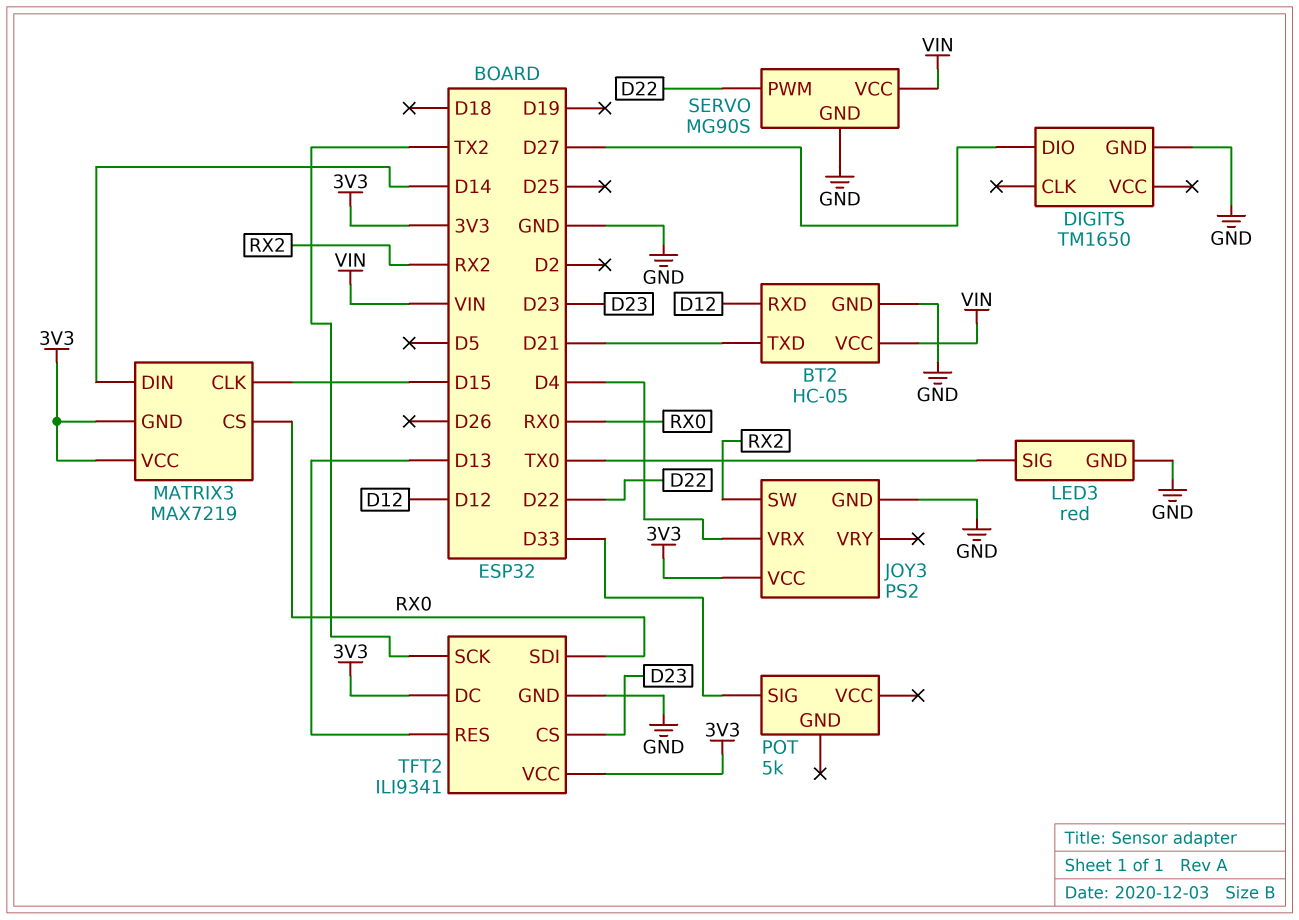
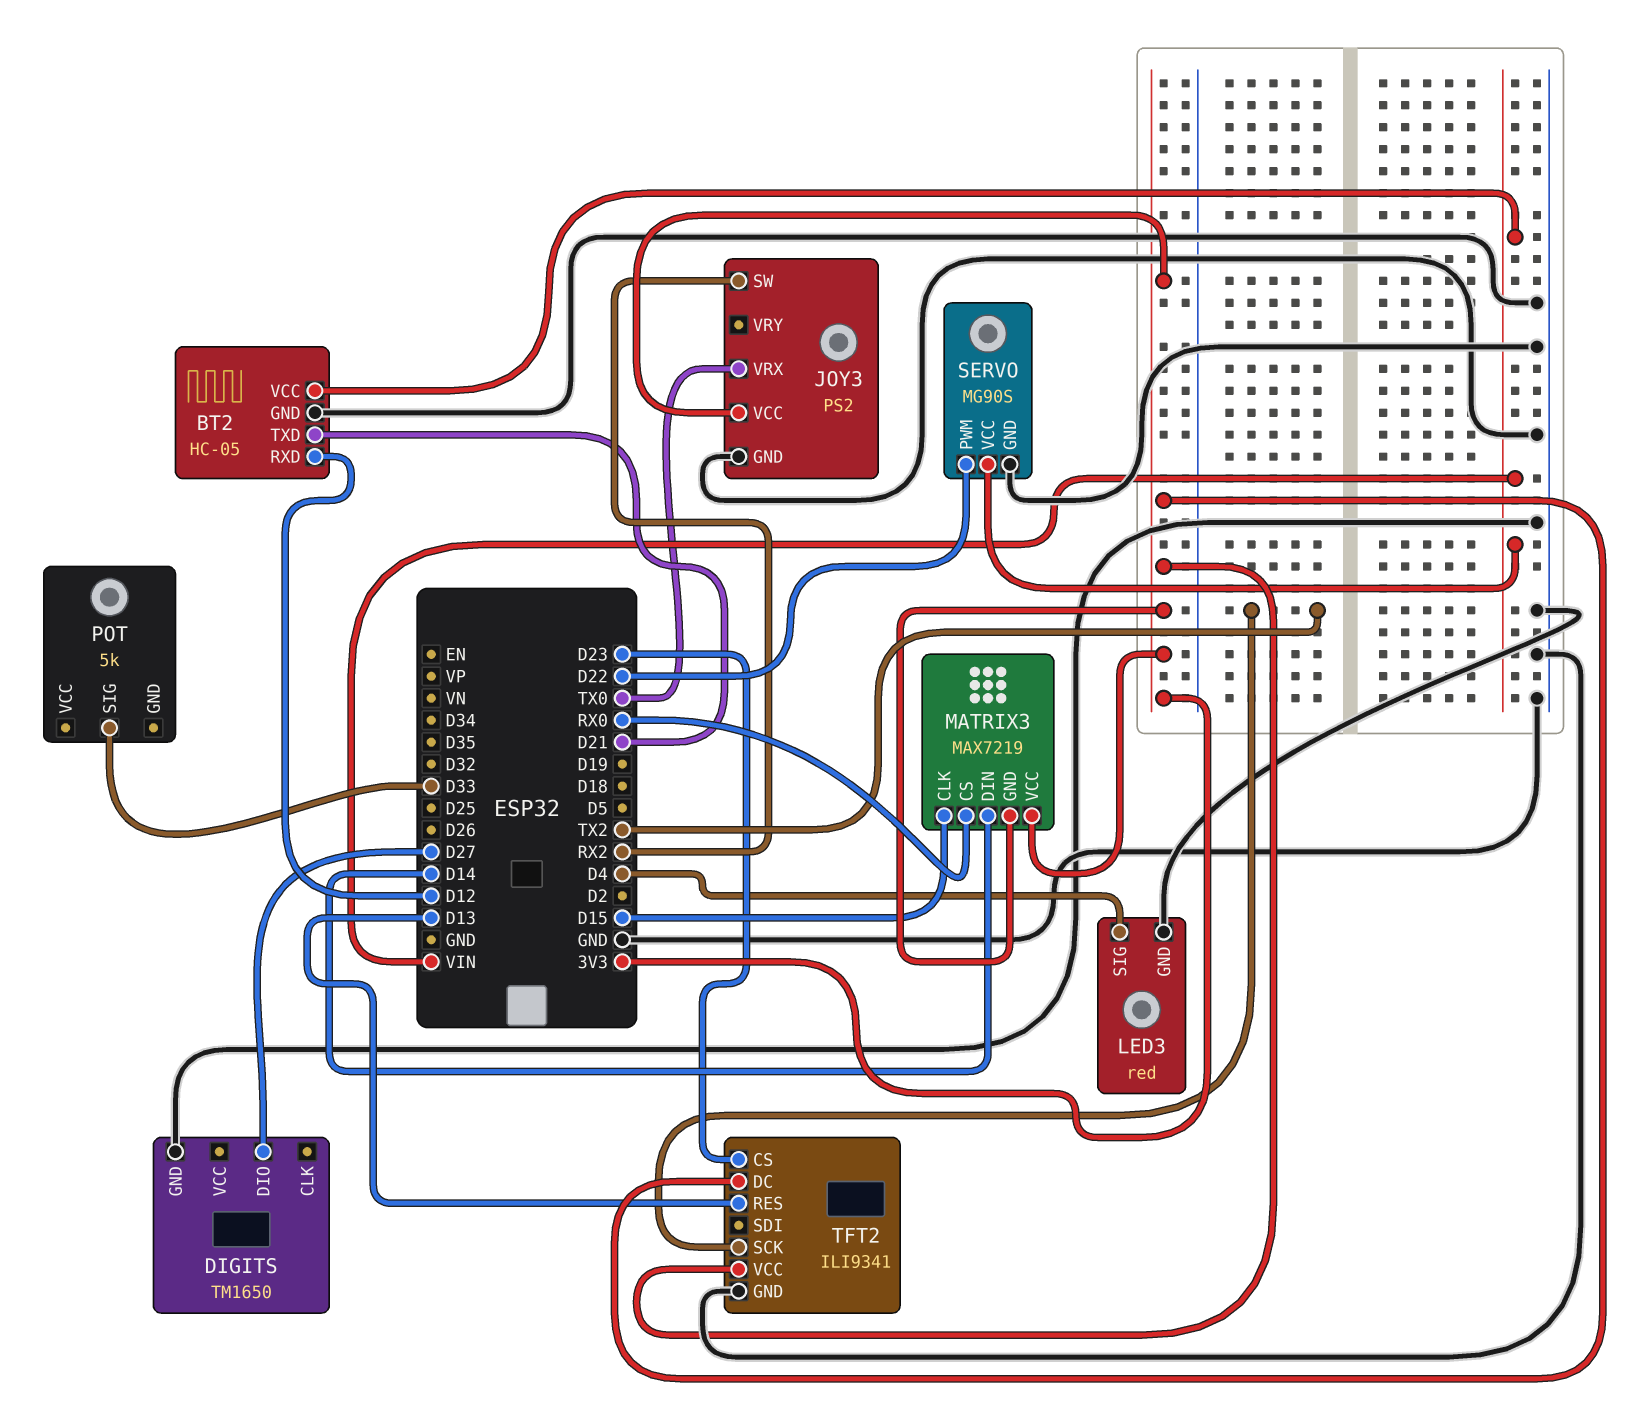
JOY3 pin VRX: D4 -> TX0
LED3 pin SIG: TX0 -> D4
TFT2 pin SDI: RX0 -> none

